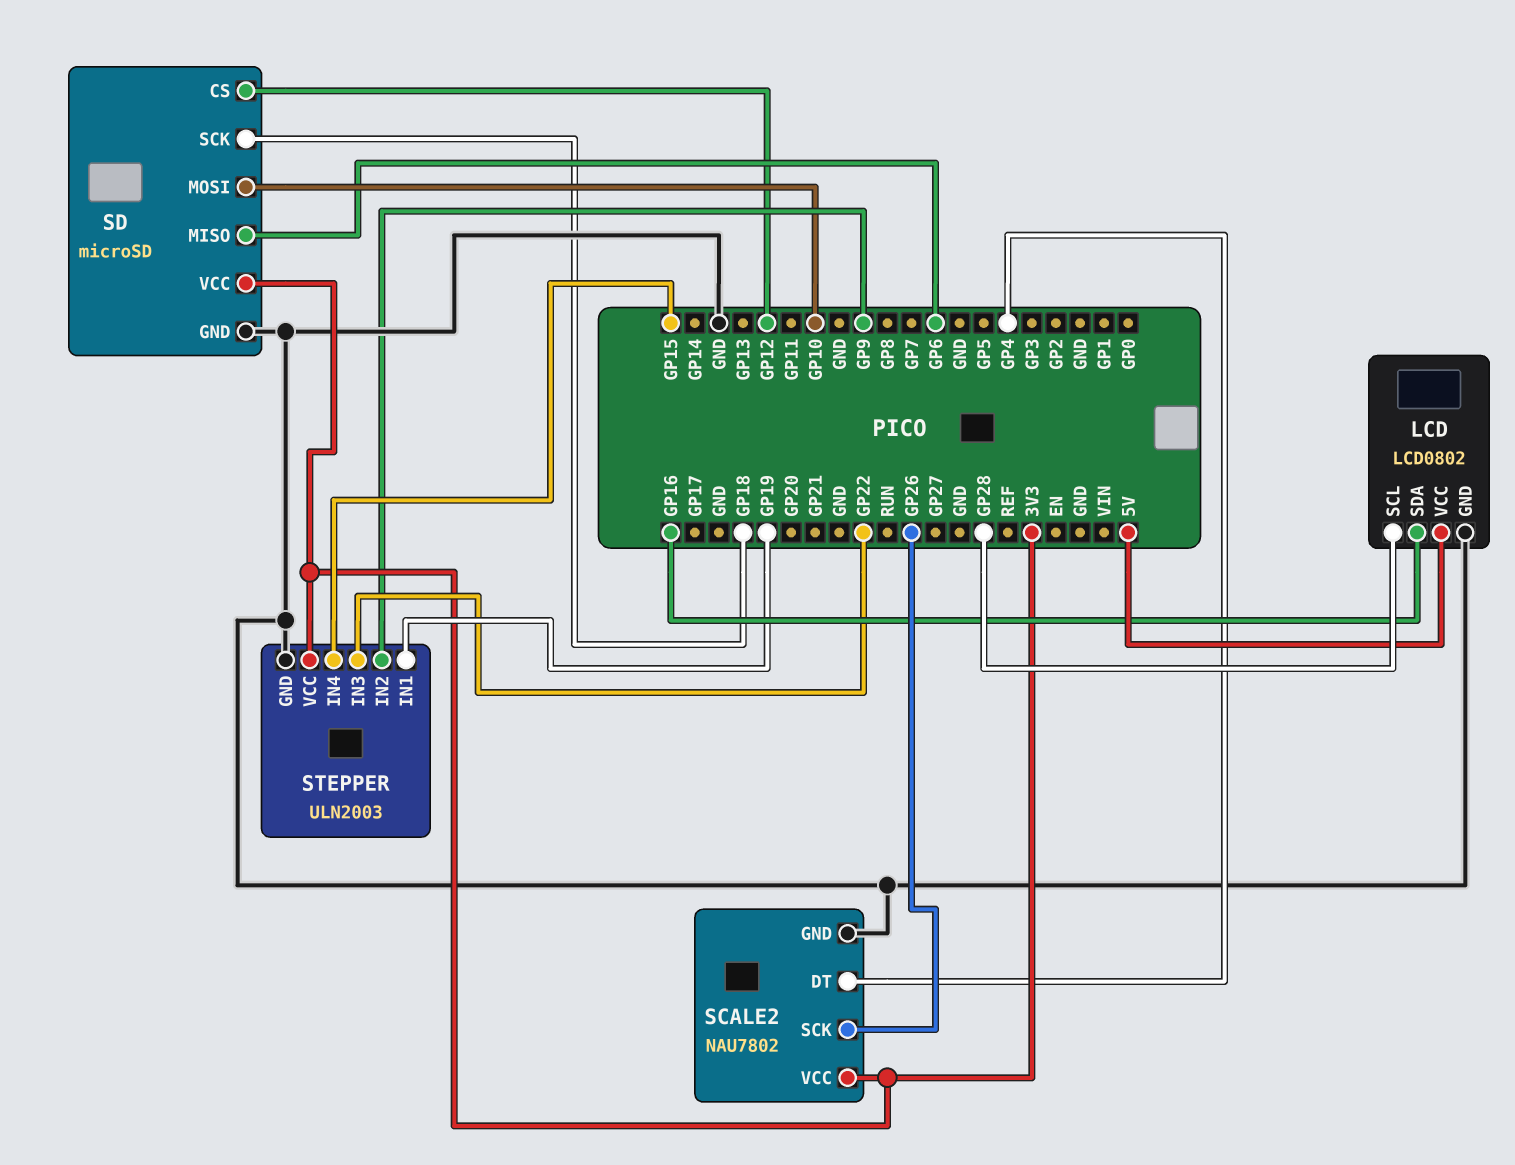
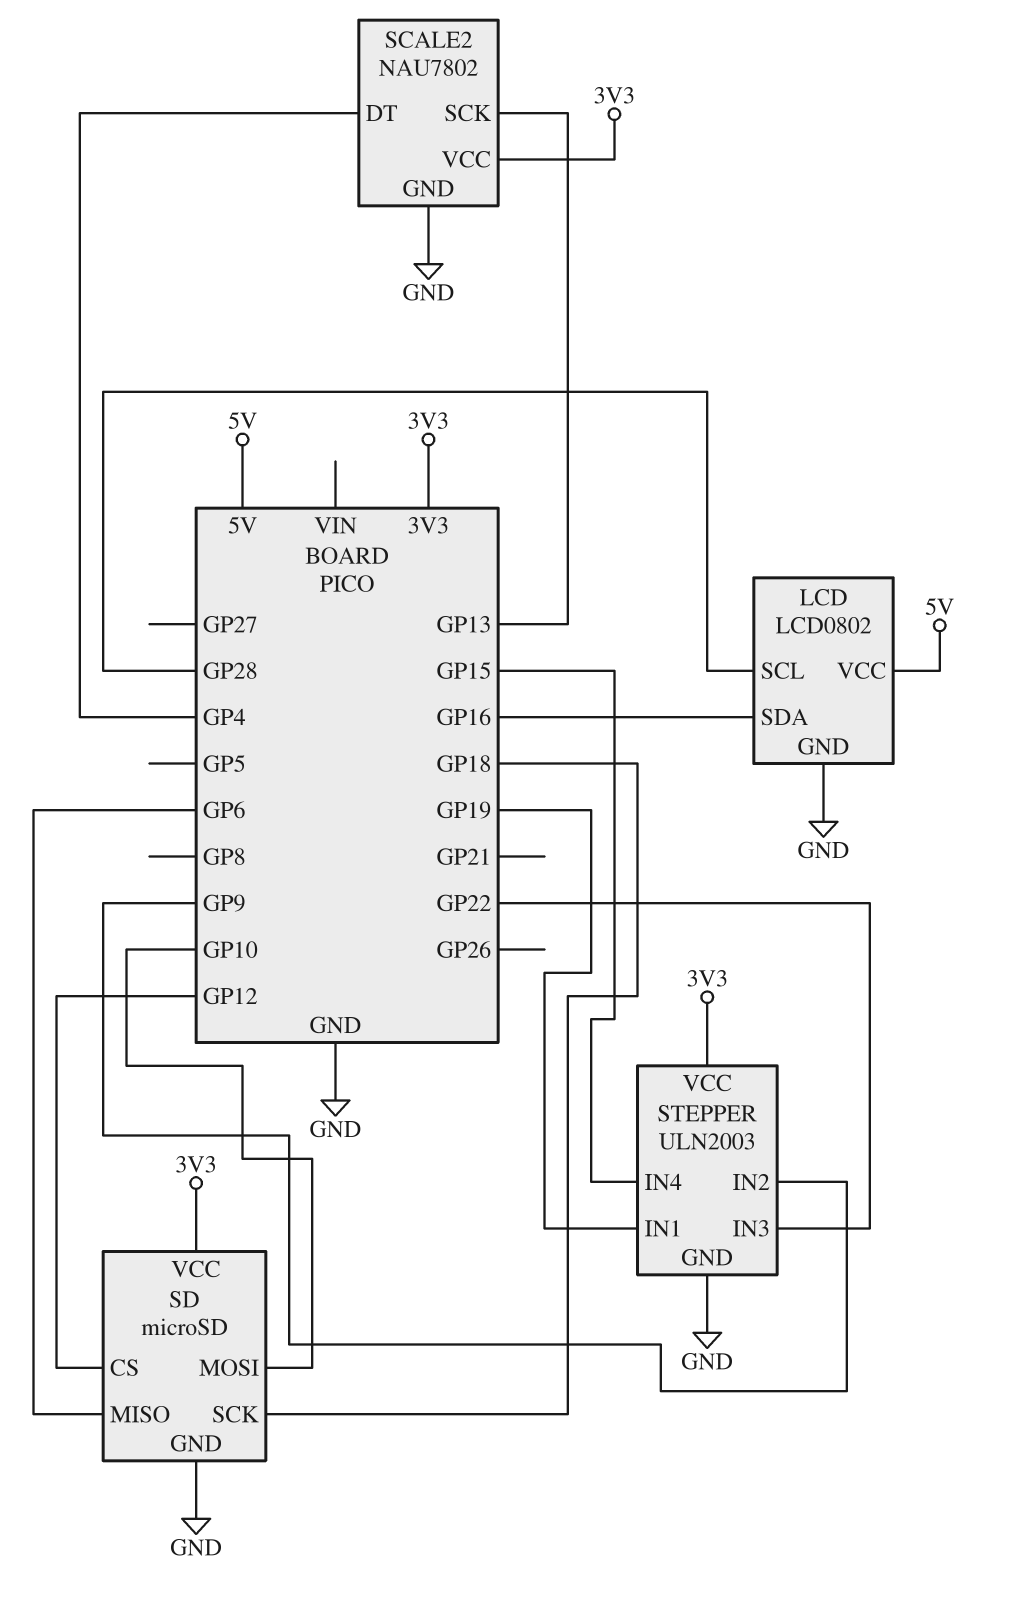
SCALE2 pin SCK: GP26 -> GP13

